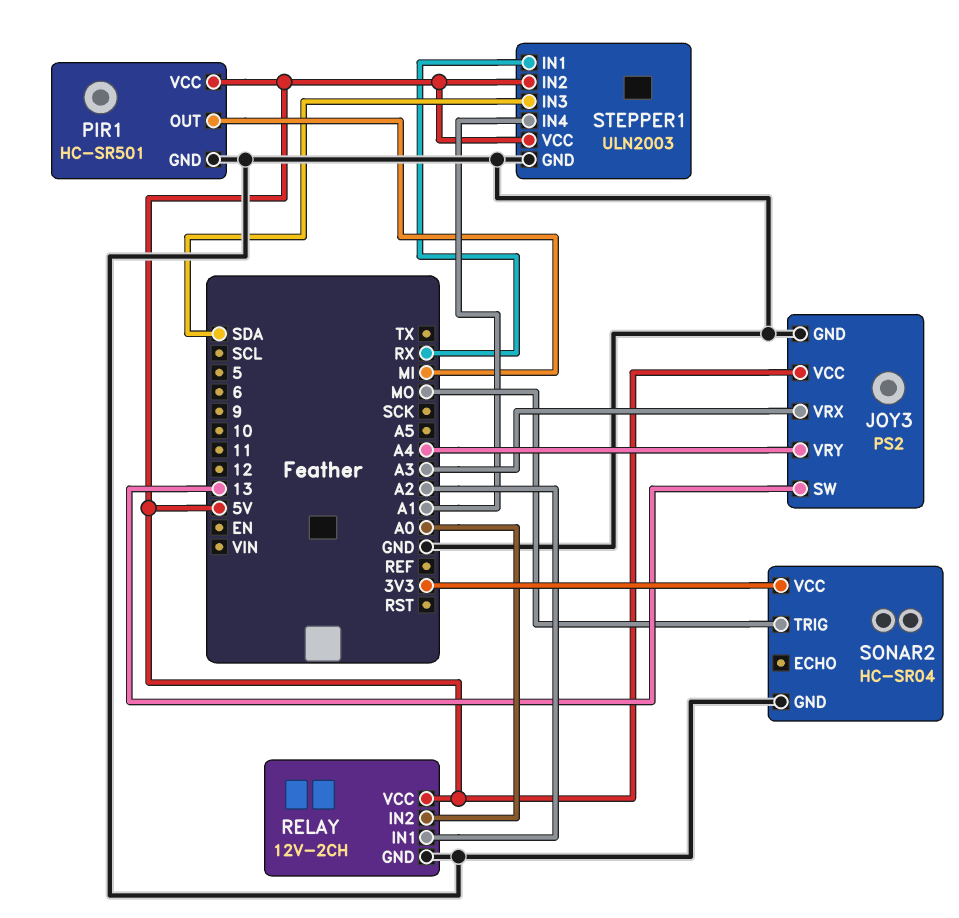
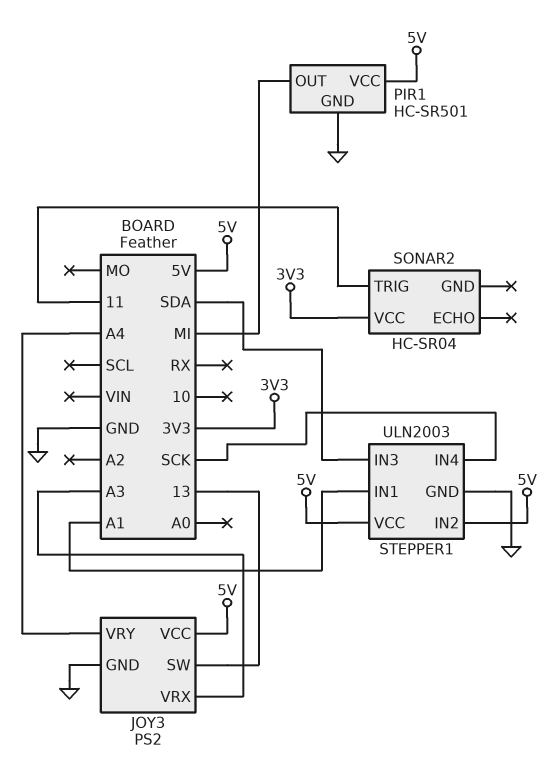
RELAY: 12V-2CH -> none
RELAY pin GND: GND -> none
RELAY pin IN1: A2 -> none
RELAY pin IN2: A0 -> none
RELAY pin VCC: 5V -> none
SONAR2 pin GND: GND -> none
SONAR2 pin TRIG: MO -> 11
STEPPER1 pin IN1: RX -> A1
STEPPER1 pin IN4: A1 -> SCK

